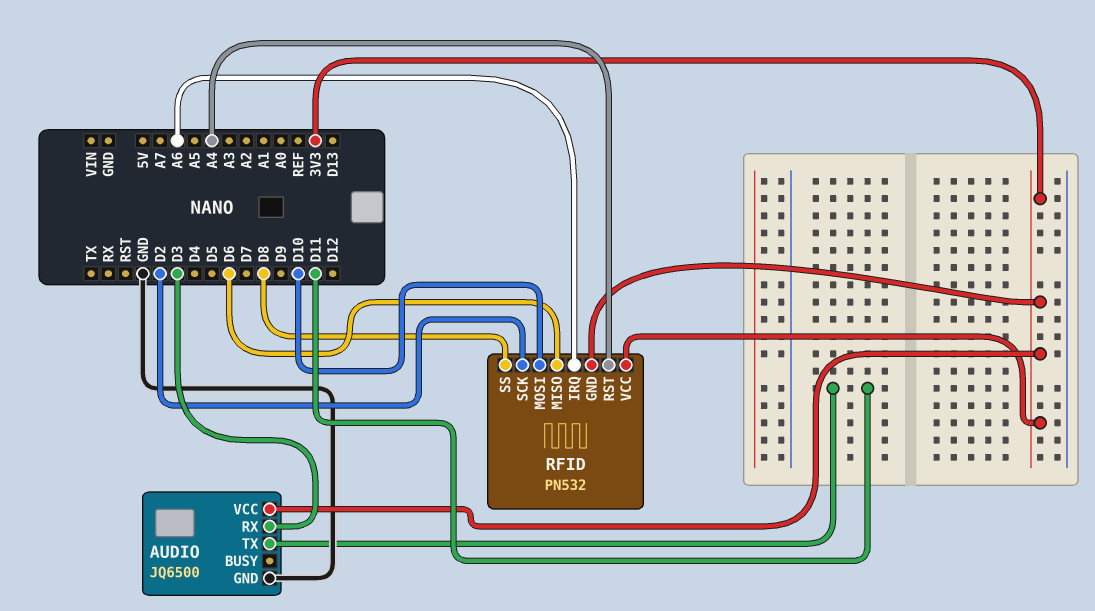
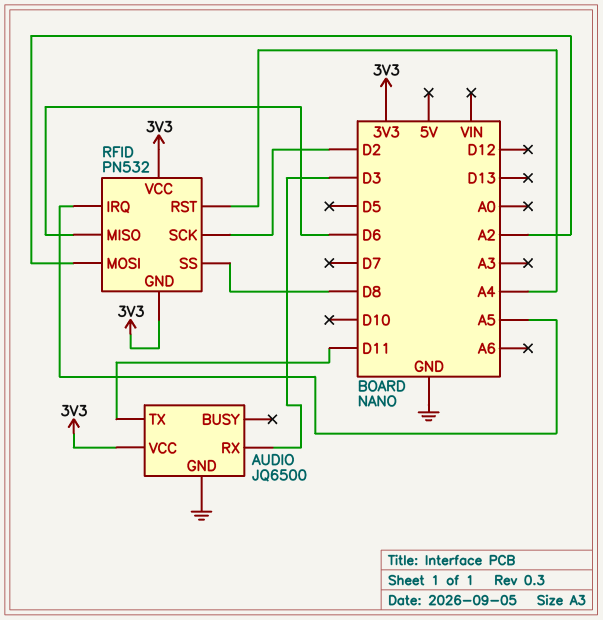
RFID pin IRQ: A6 -> A5
RFID pin MOSI: D10 -> A2

